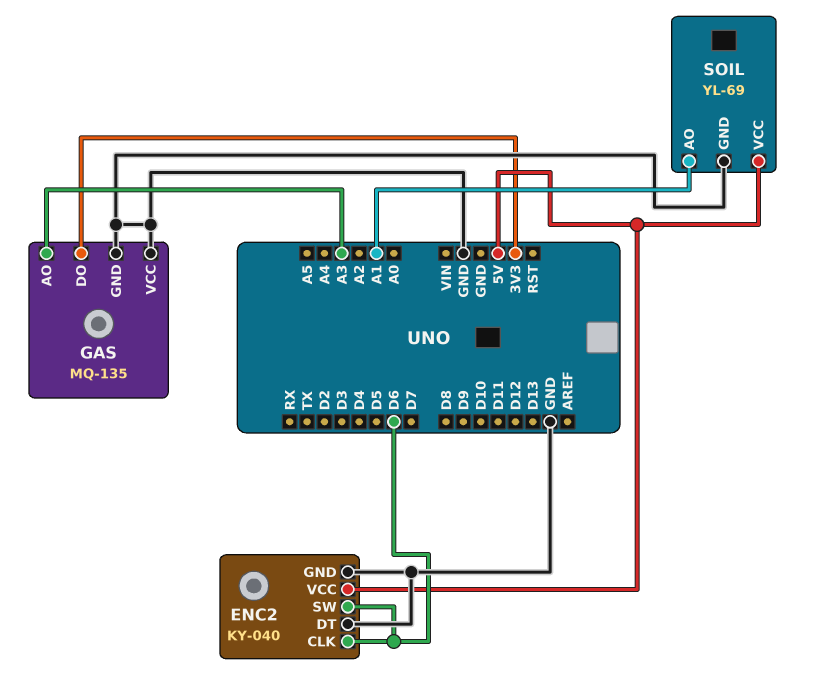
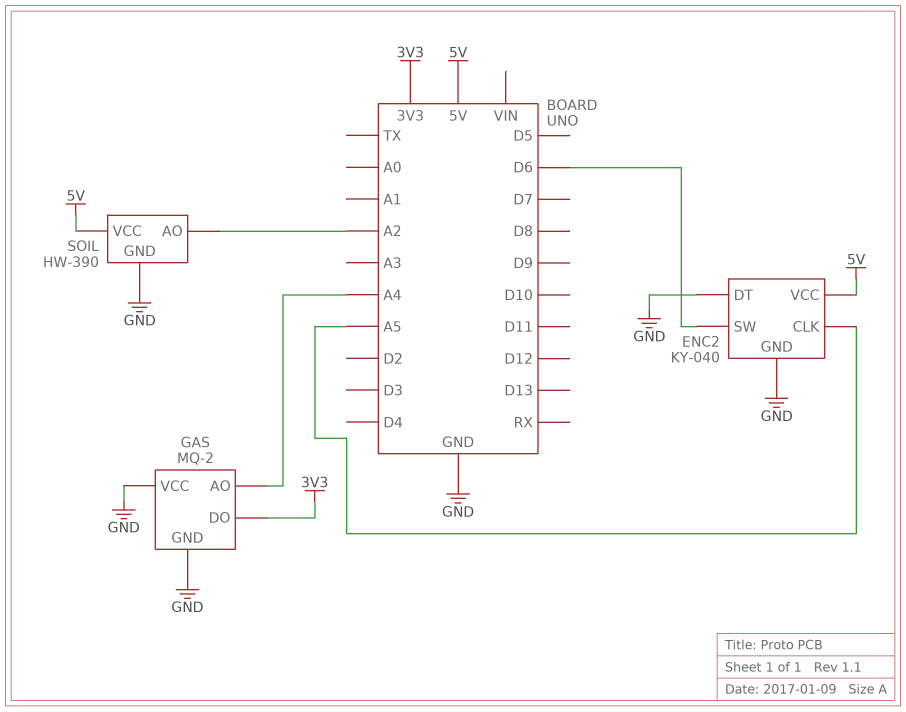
ENC2 pin CLK: D6 -> A5
GAS: MQ-135 -> MQ-2
GAS pin AO: A3 -> A4
SOIL: YL-69 -> HW-390
SOIL pin AO: A1 -> A2

